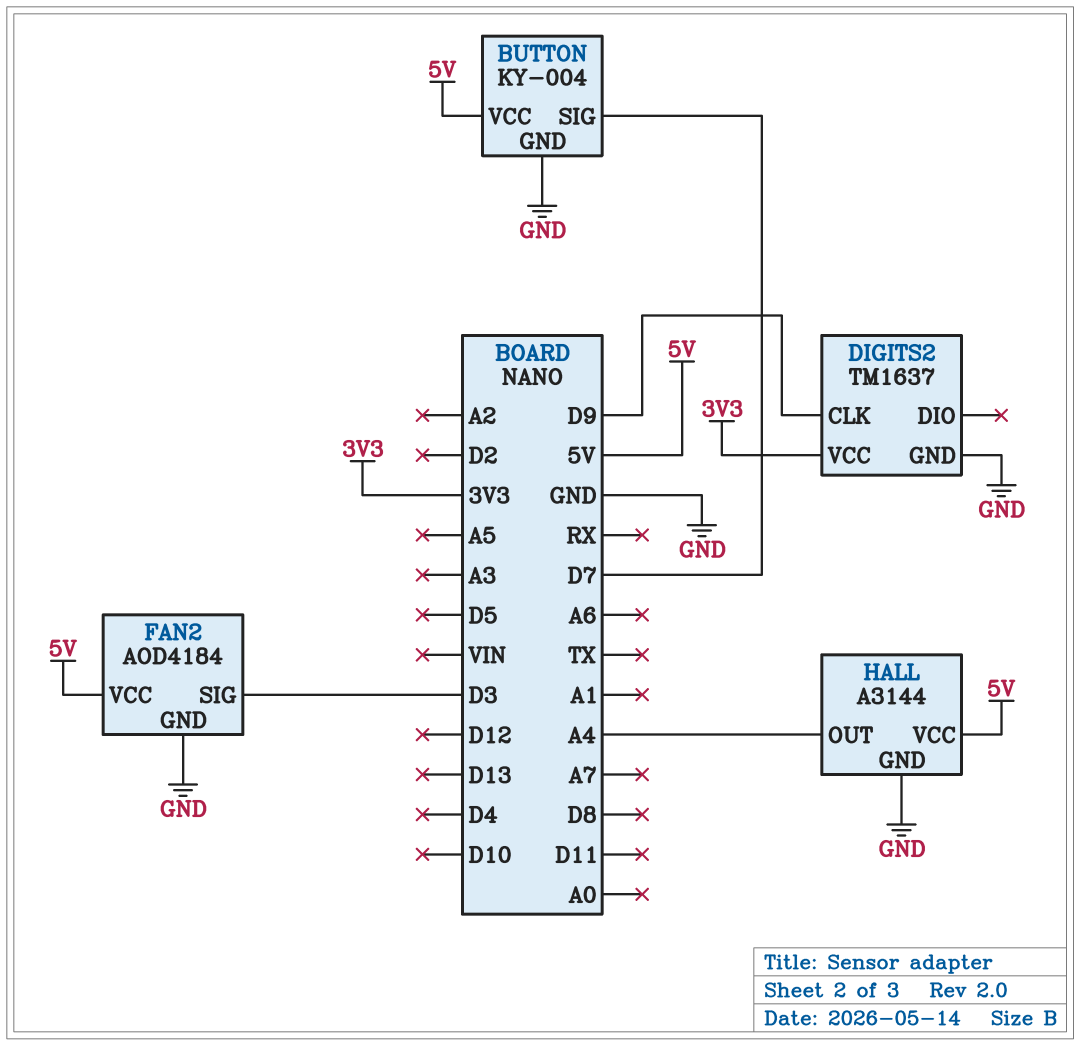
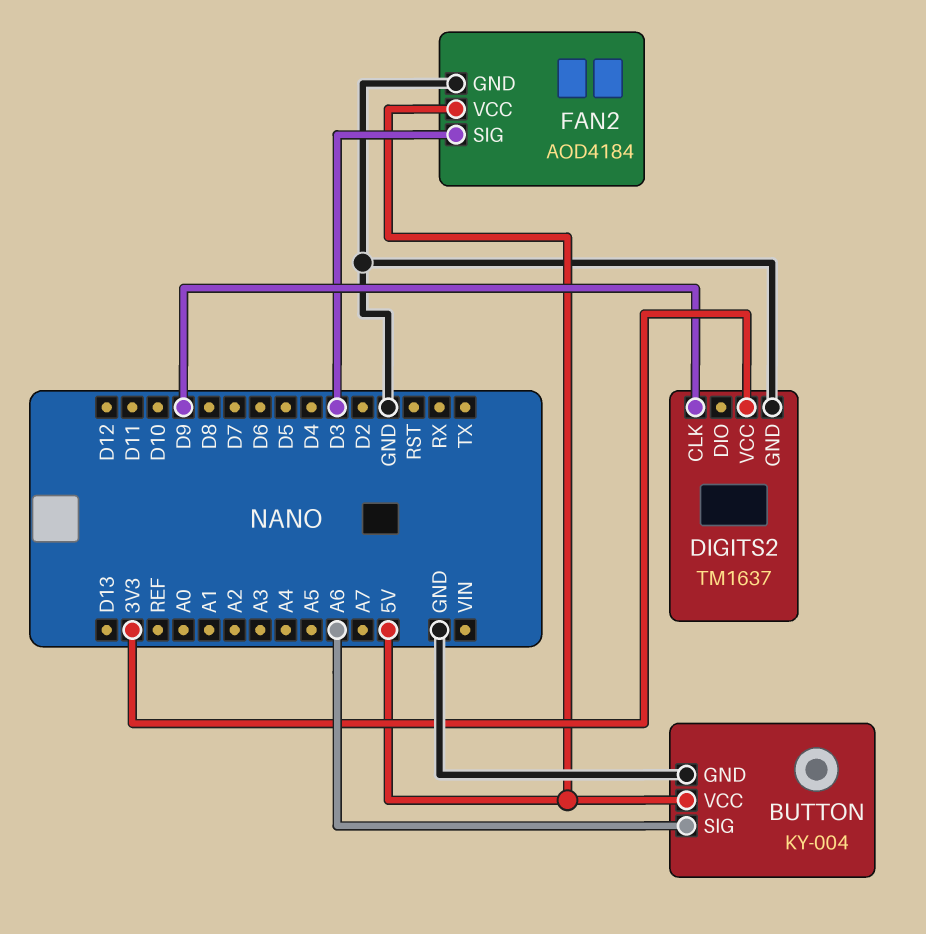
BUTTON pin SIG: D7 -> A6
HALL: A3144 -> none
HALL pin GND: GND -> none
HALL pin OUT: A4 -> none
HALL pin VCC: 5V -> none

